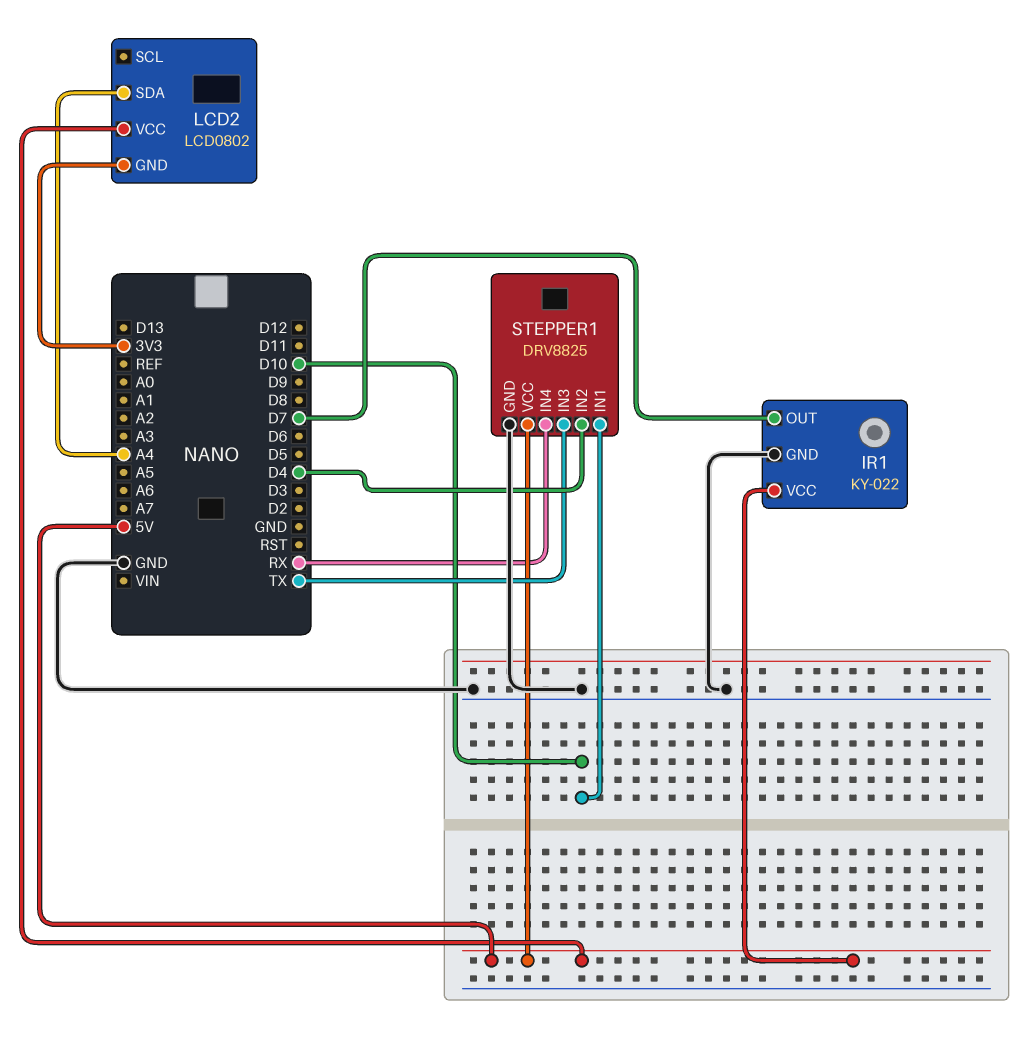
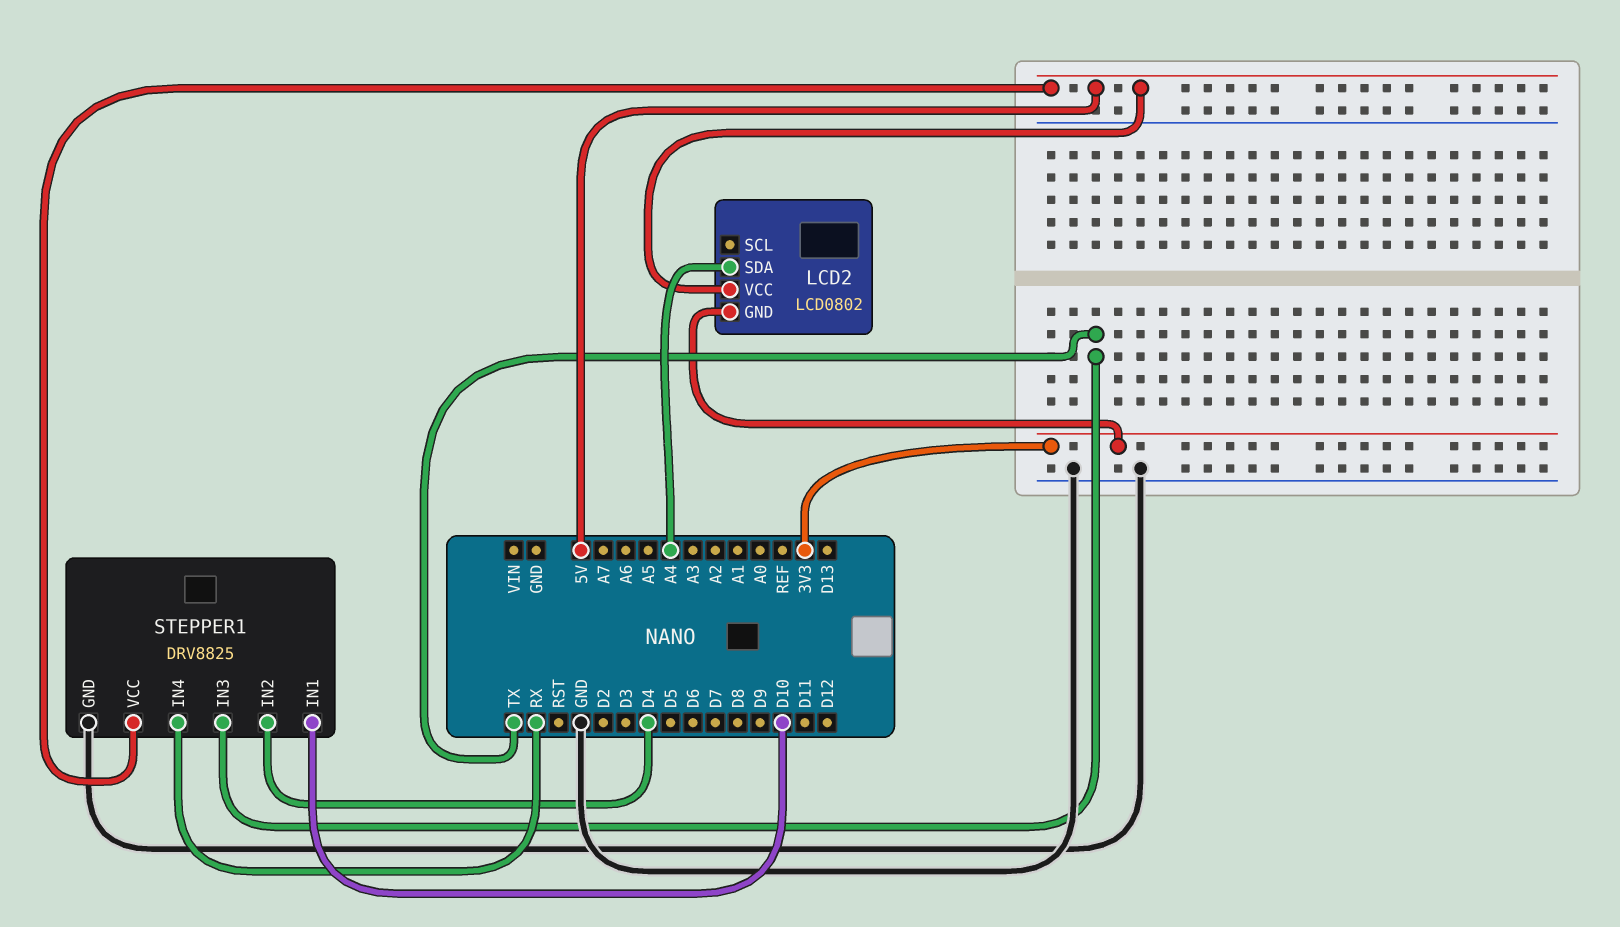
IR1: KY-022 -> none
IR1 pin GND: GND -> none
IR1 pin OUT: D7 -> none
IR1 pin VCC: 5V -> none

